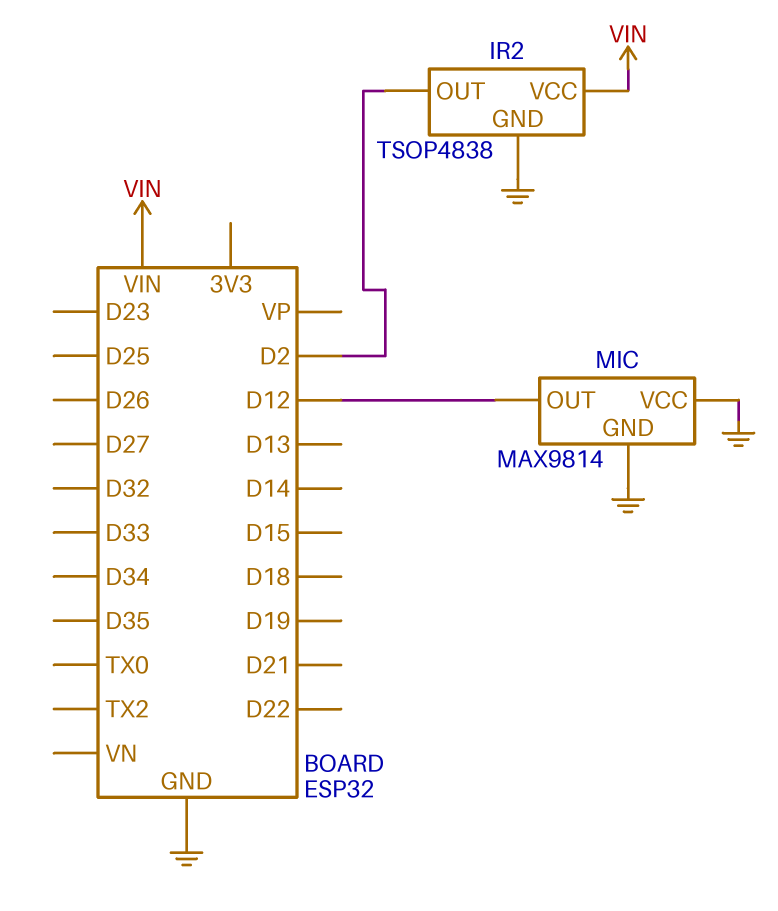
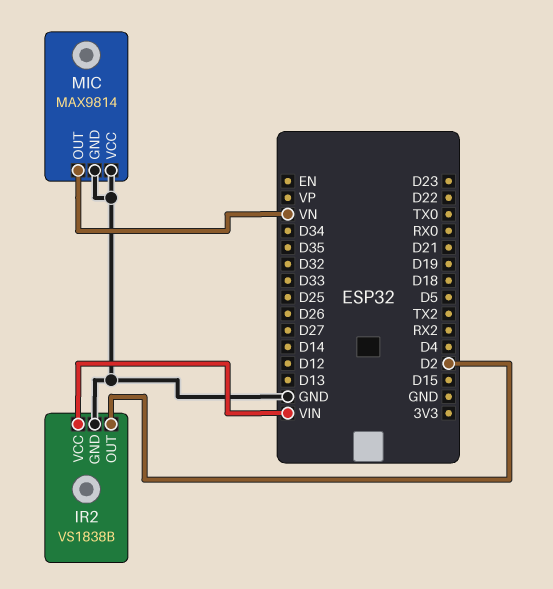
IR2: TSOP4838 -> VS1838B
MIC pin OUT: D12 -> VN

